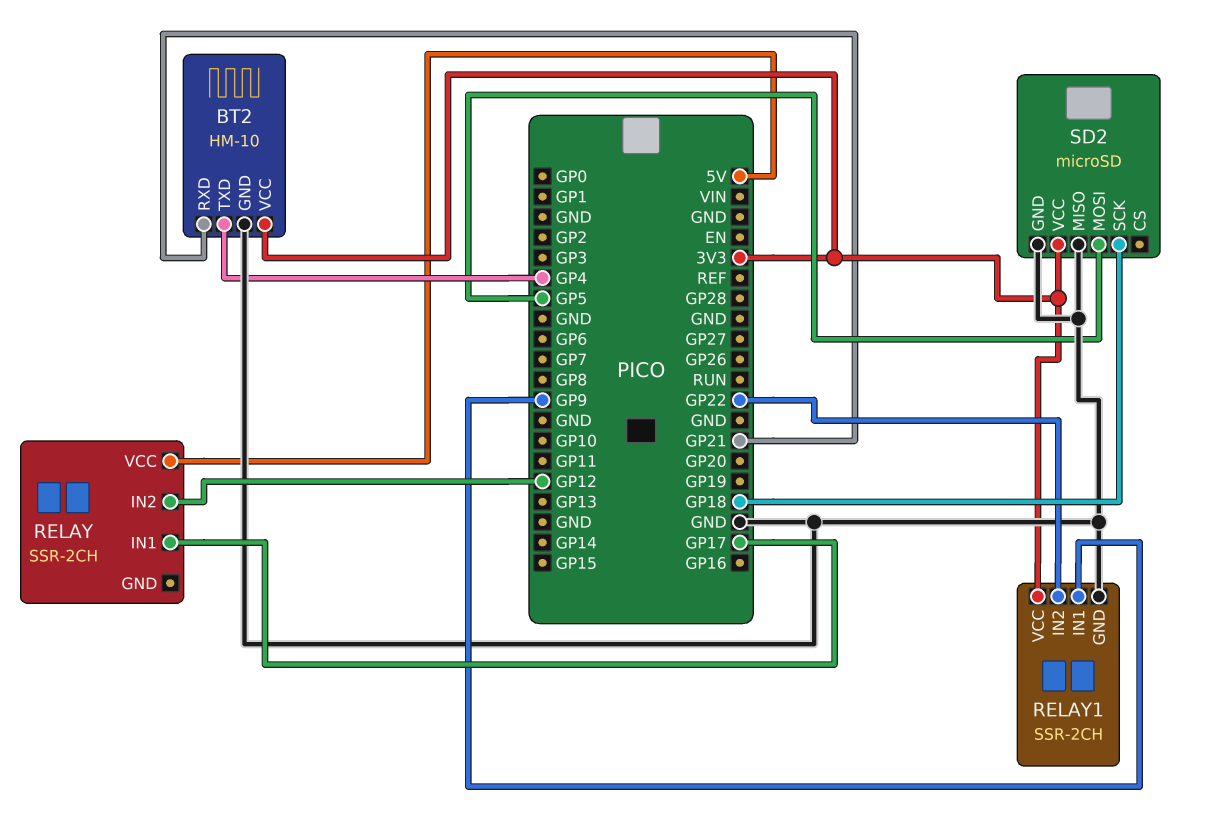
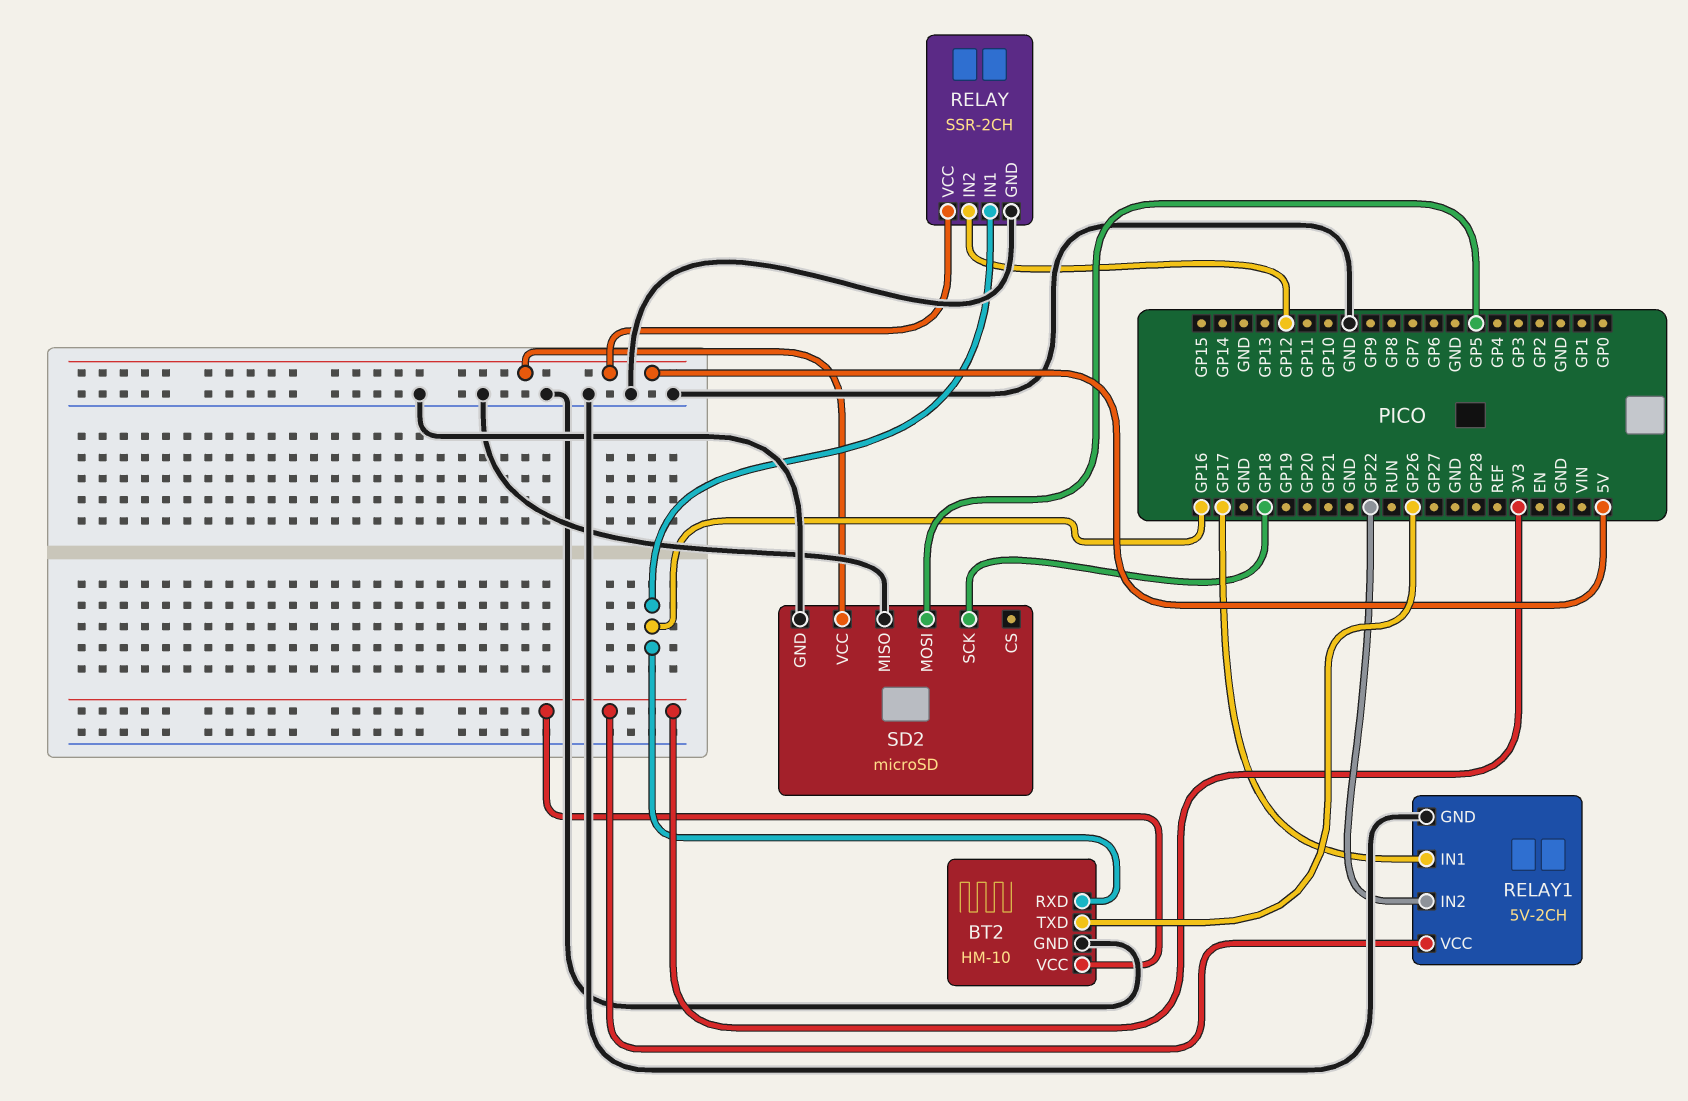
BT2 pin RXD: GP21 -> GP16
BT2 pin TXD: GP4 -> GP26
RELAY pin GND: none -> GND
RELAY pin IN1: GP17 -> GP16
RELAY1: SSR-2CH -> 5V-2CH
RELAY1 pin IN1: GP9 -> GP17
SD2 pin VCC: 3V3 -> 5V

